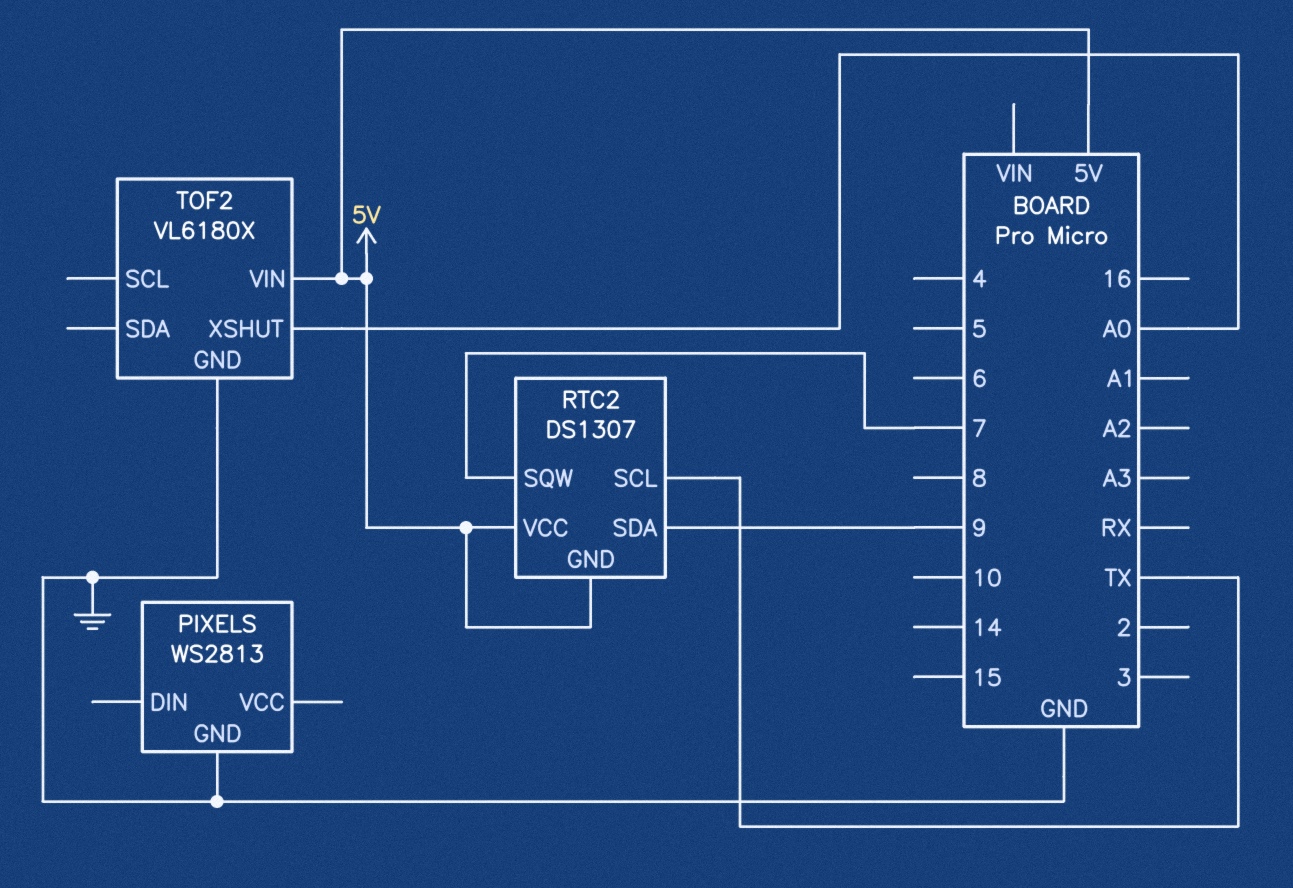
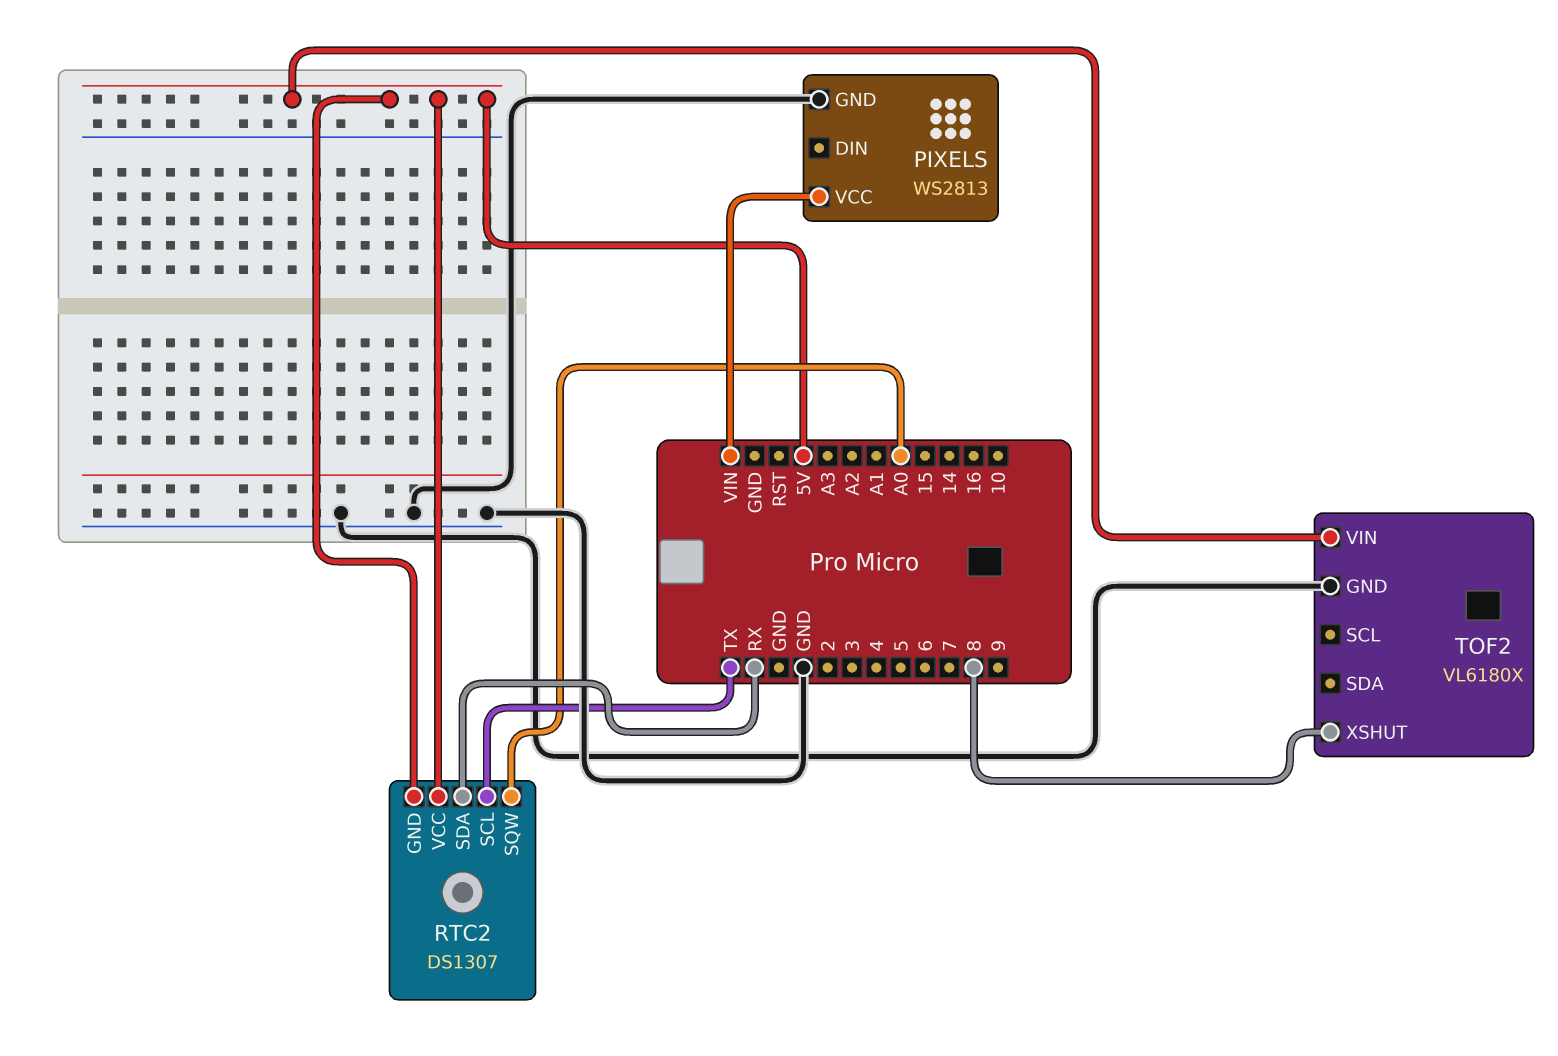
PIXELS pin VCC: none -> VIN
RTC2 pin SDA: 9 -> RX
RTC2 pin SQW: 7 -> A0
TOF2 pin XSHUT: A0 -> 8

